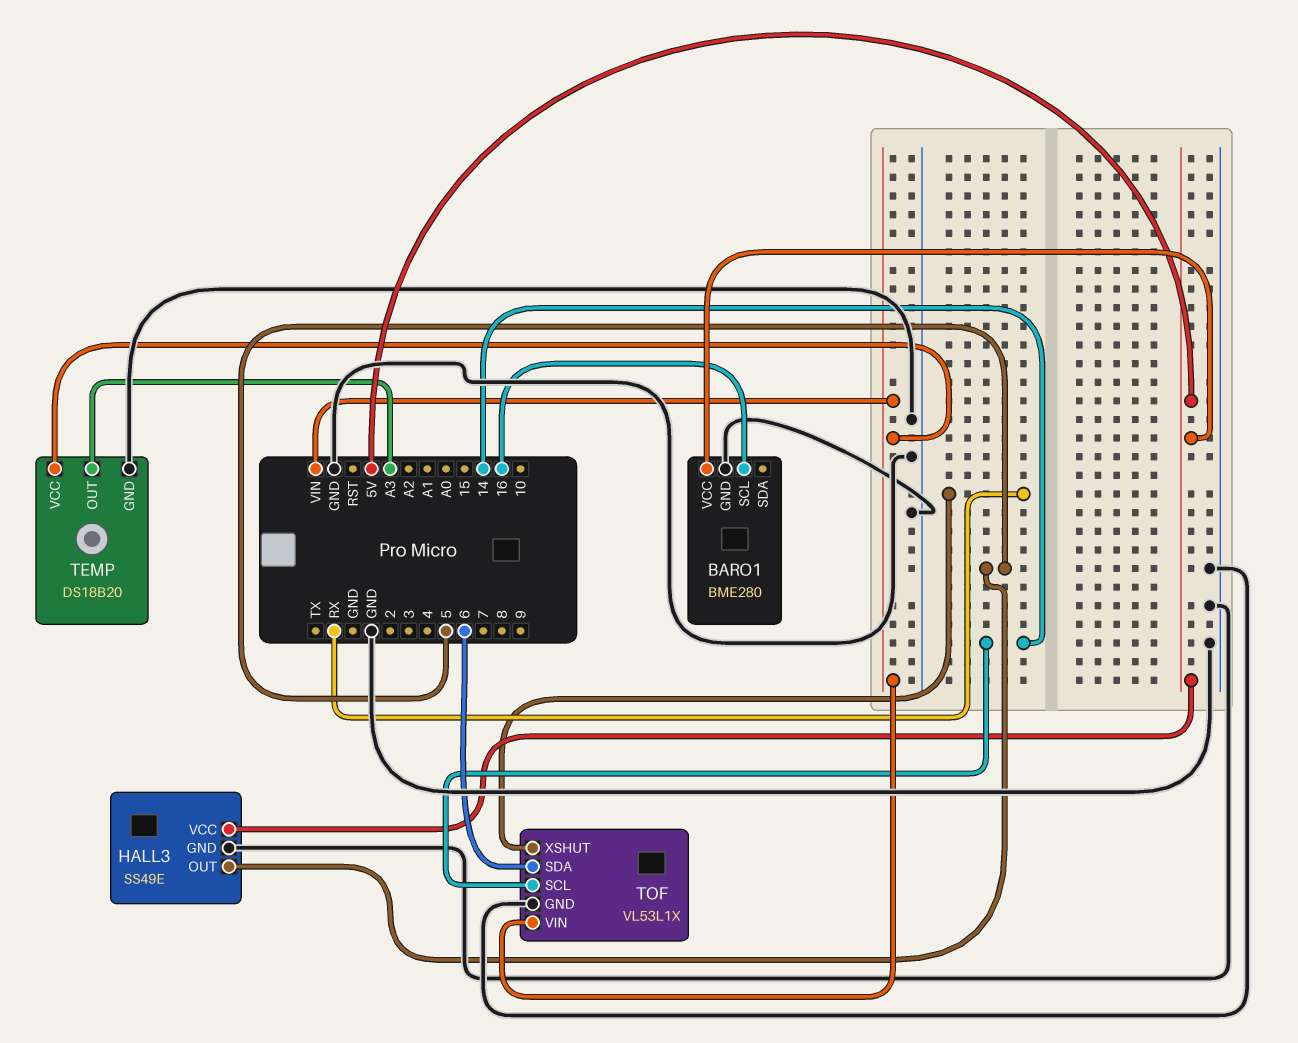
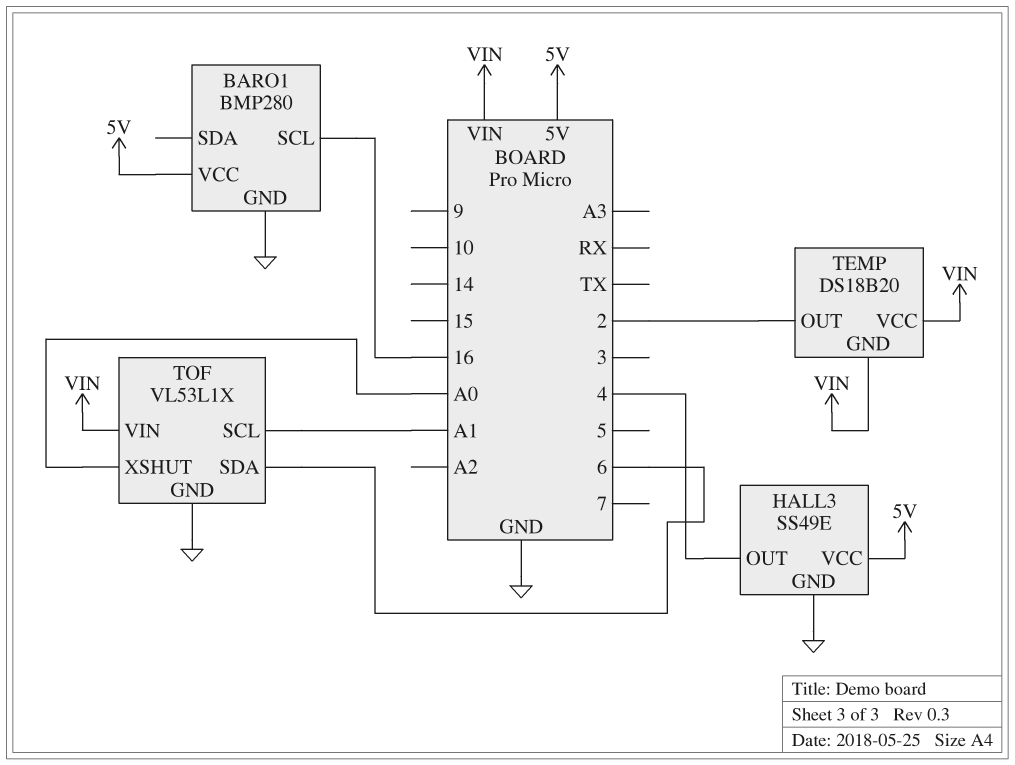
BARO1: BME280 -> BMP280
HALL3 pin OUT: 5 -> 4
TEMP pin GND: GND -> VIN
TEMP pin OUT: A3 -> 2
TOF pin SCL: 14 -> A1
TOF pin XSHUT: RX -> A0

